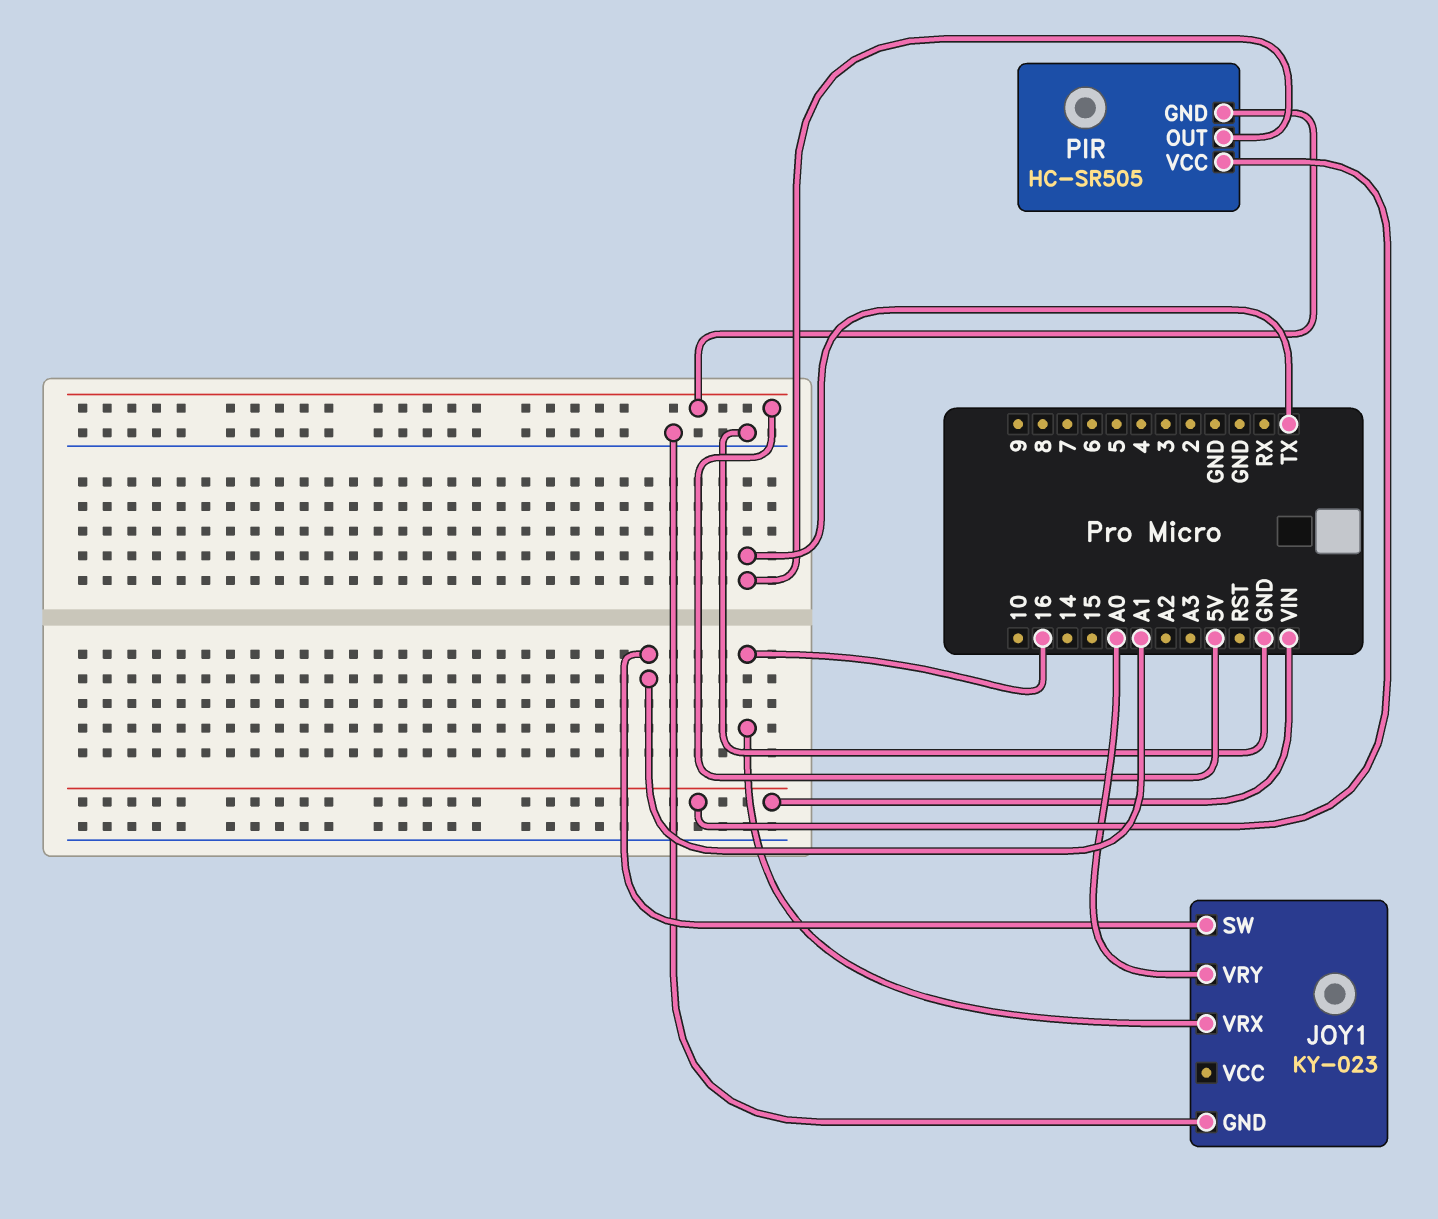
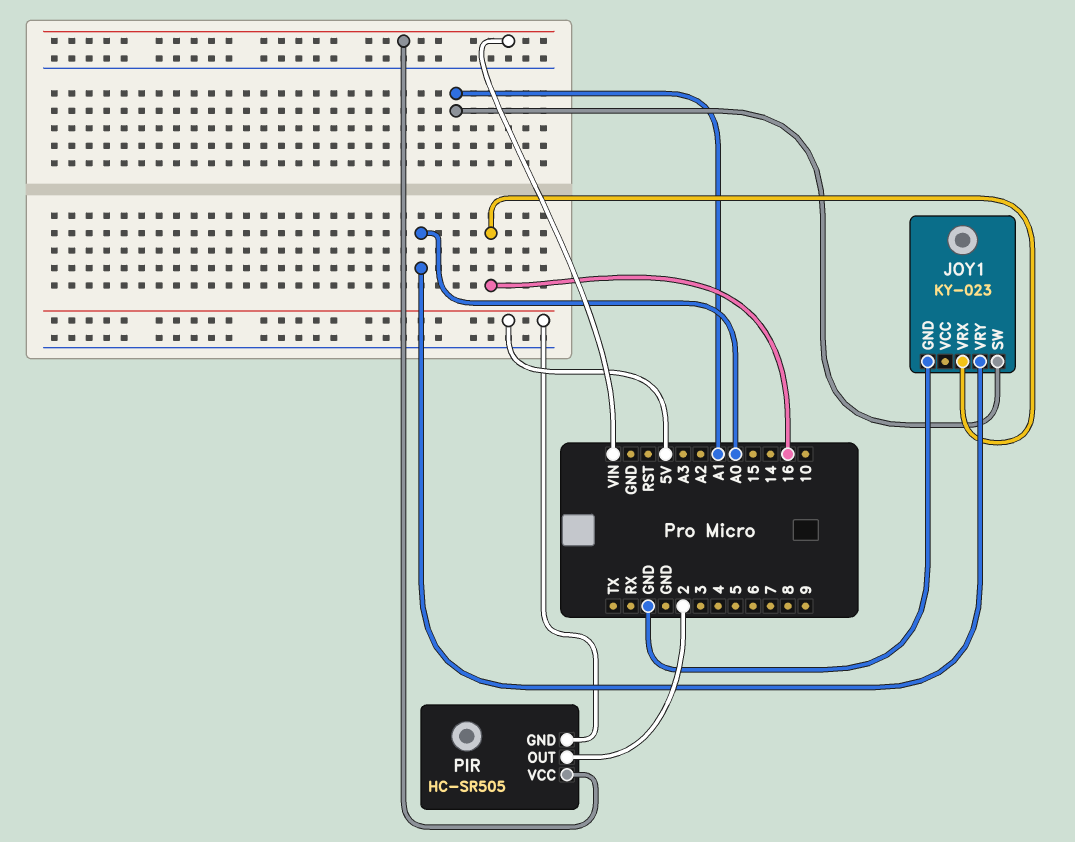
PIR pin OUT: TX -> 2

